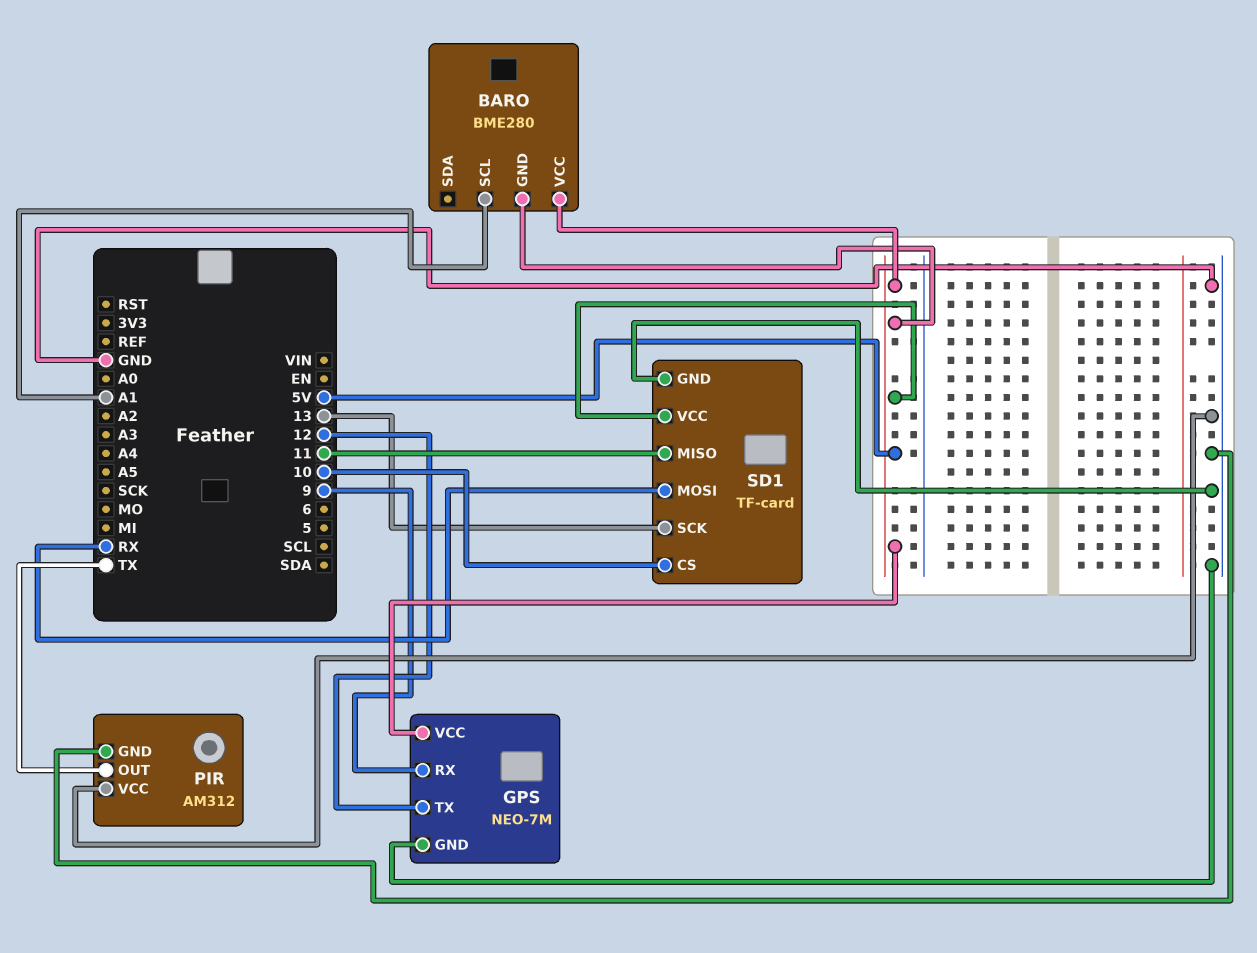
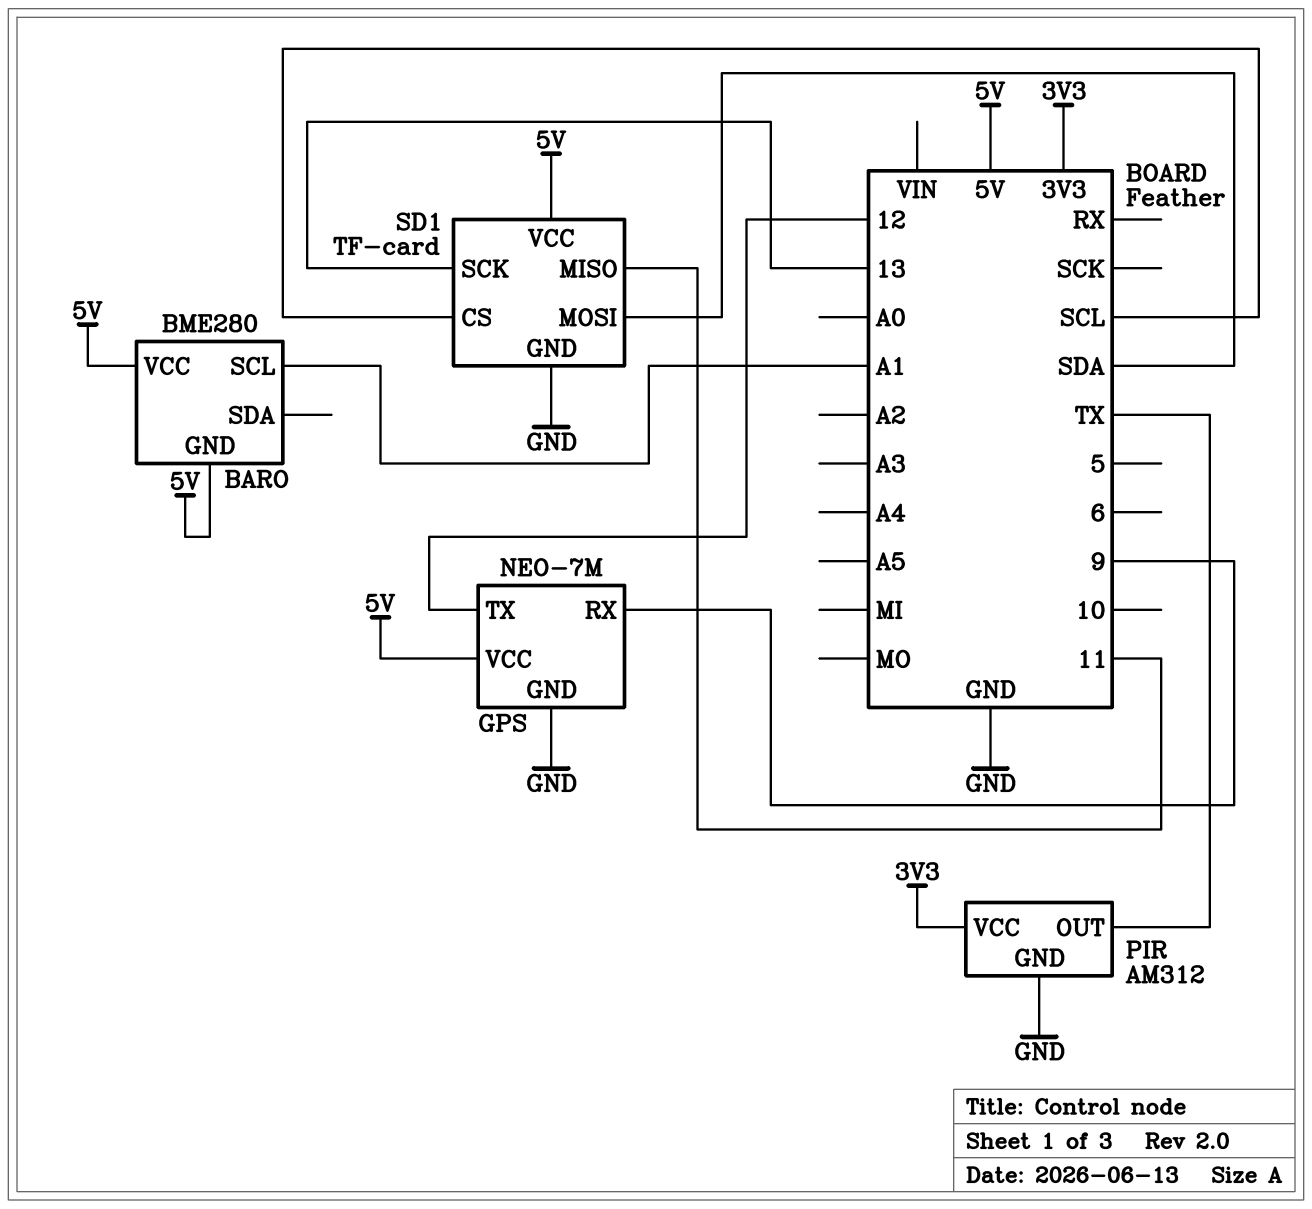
PIR pin VCC: GND -> 3V3
SD1 pin CS: 10 -> SCL
SD1 pin MOSI: RX -> SDA

